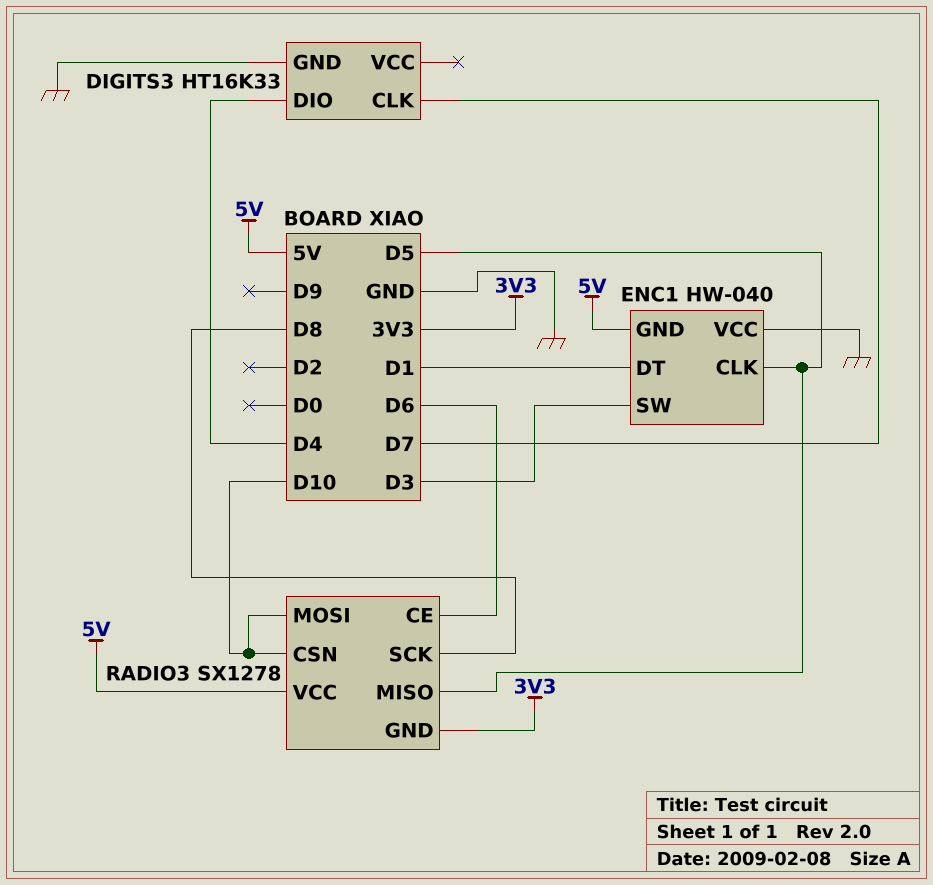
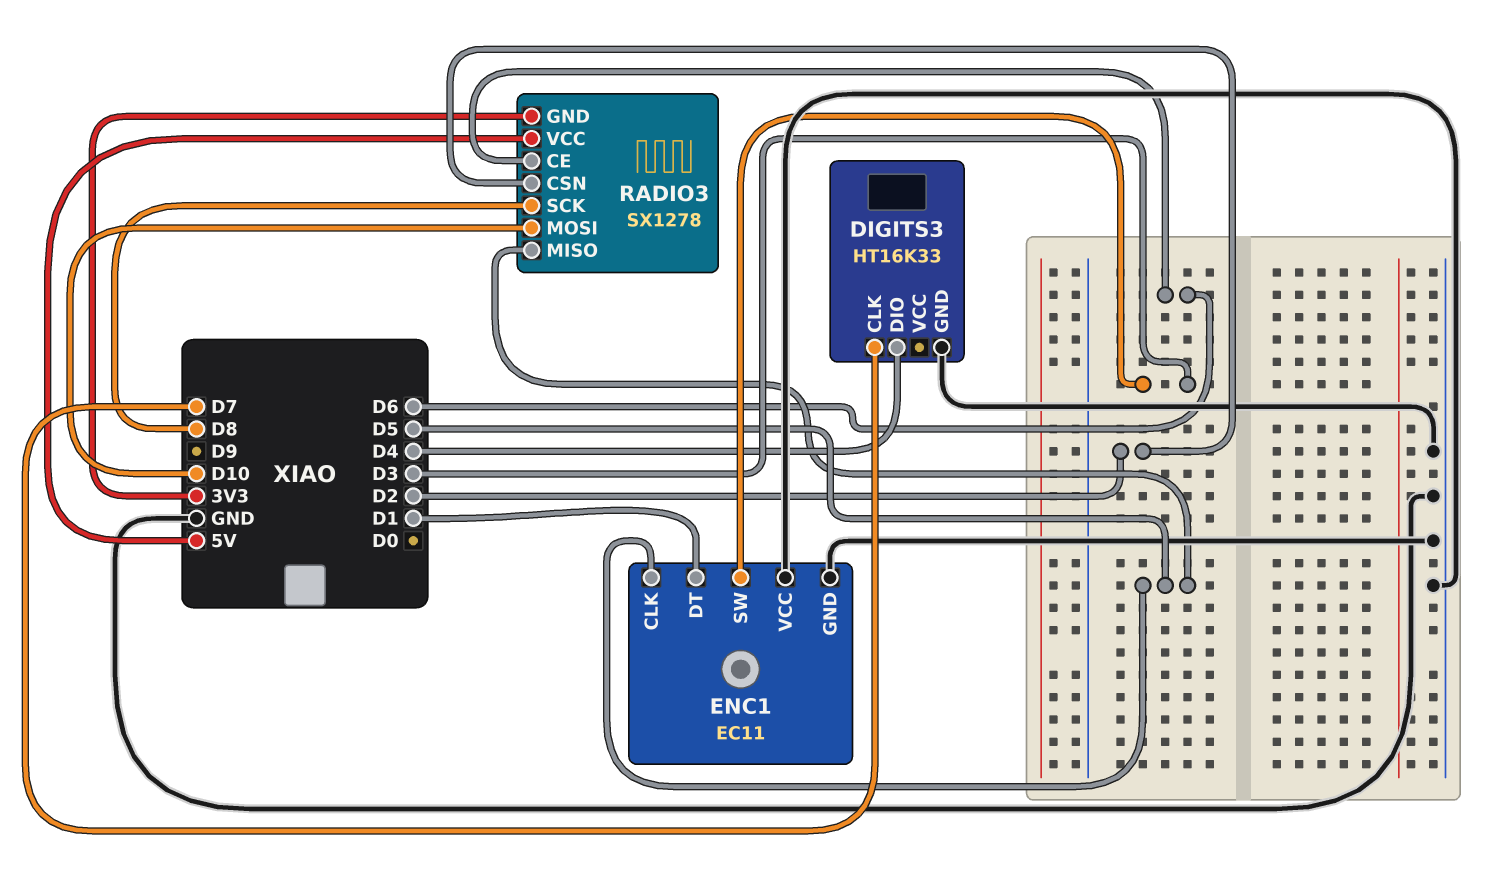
ENC1: HW-040 -> EC11
ENC1 pin GND: 5V -> GND
RADIO3 pin CSN: D10 -> D2

